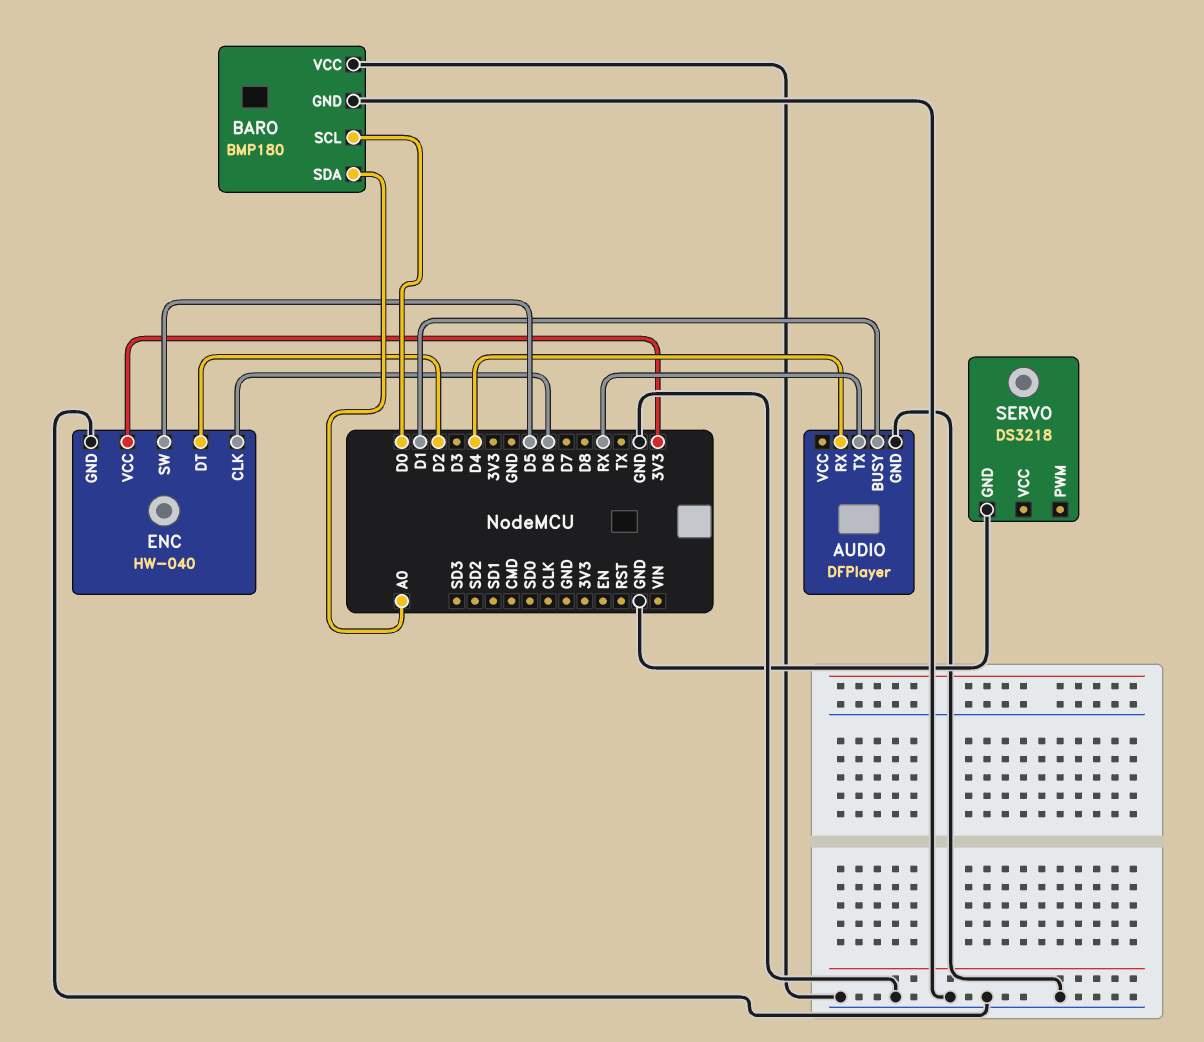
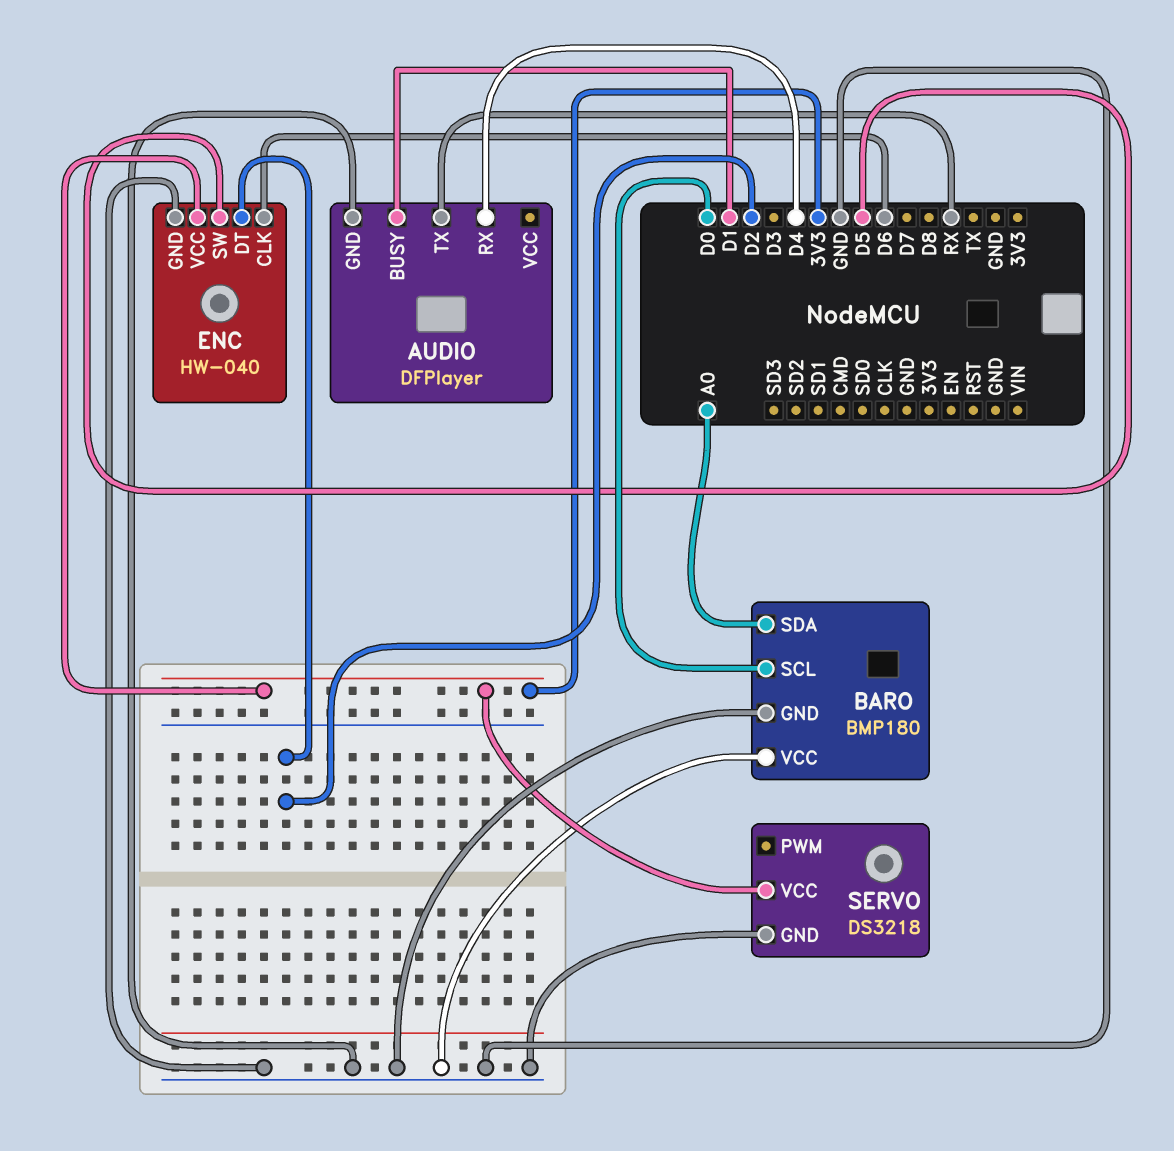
SERVO pin VCC: none -> 3V3

